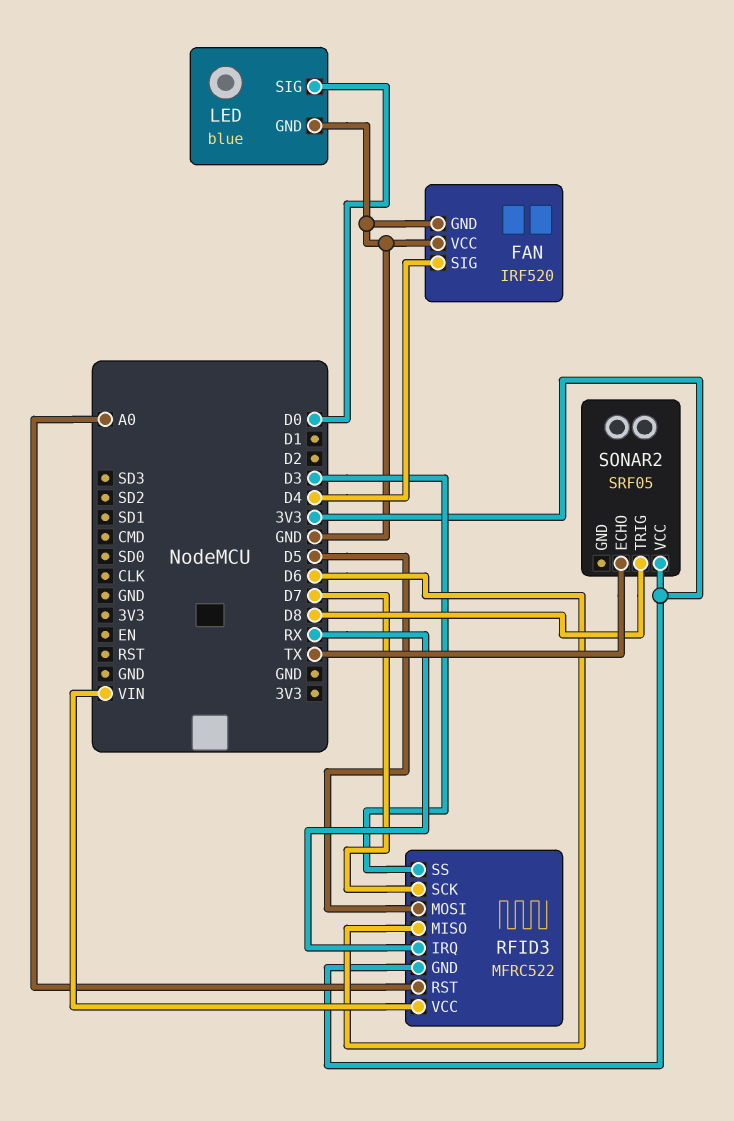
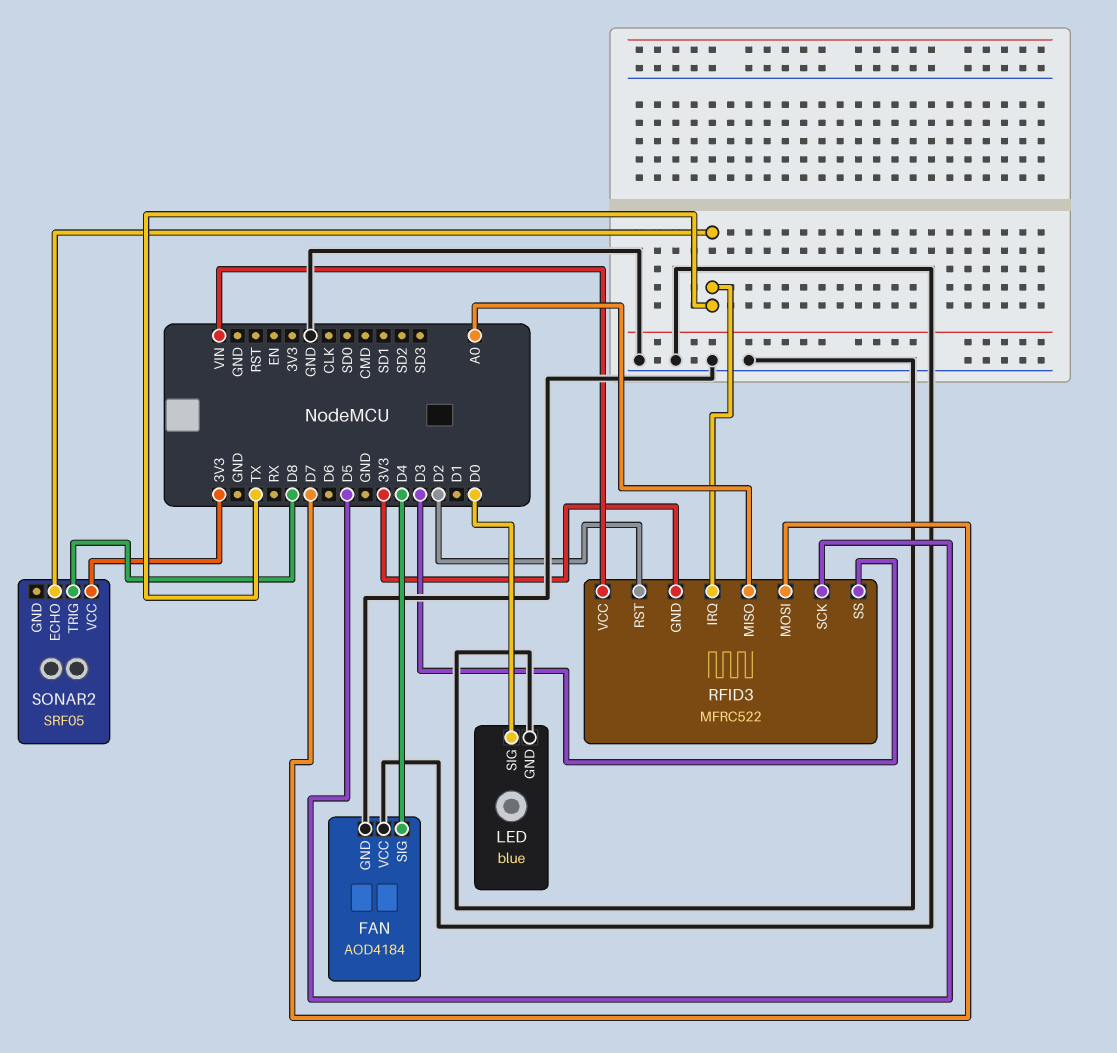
FAN: IRF520 -> AOD4184
RFID3 pin IRQ: RX -> TX
RFID3 pin MISO: D6 -> A0
RFID3 pin MOSI: D5 -> D7
RFID3 pin RST: A0 -> D2
RFID3 pin SCK: D7 -> D5

